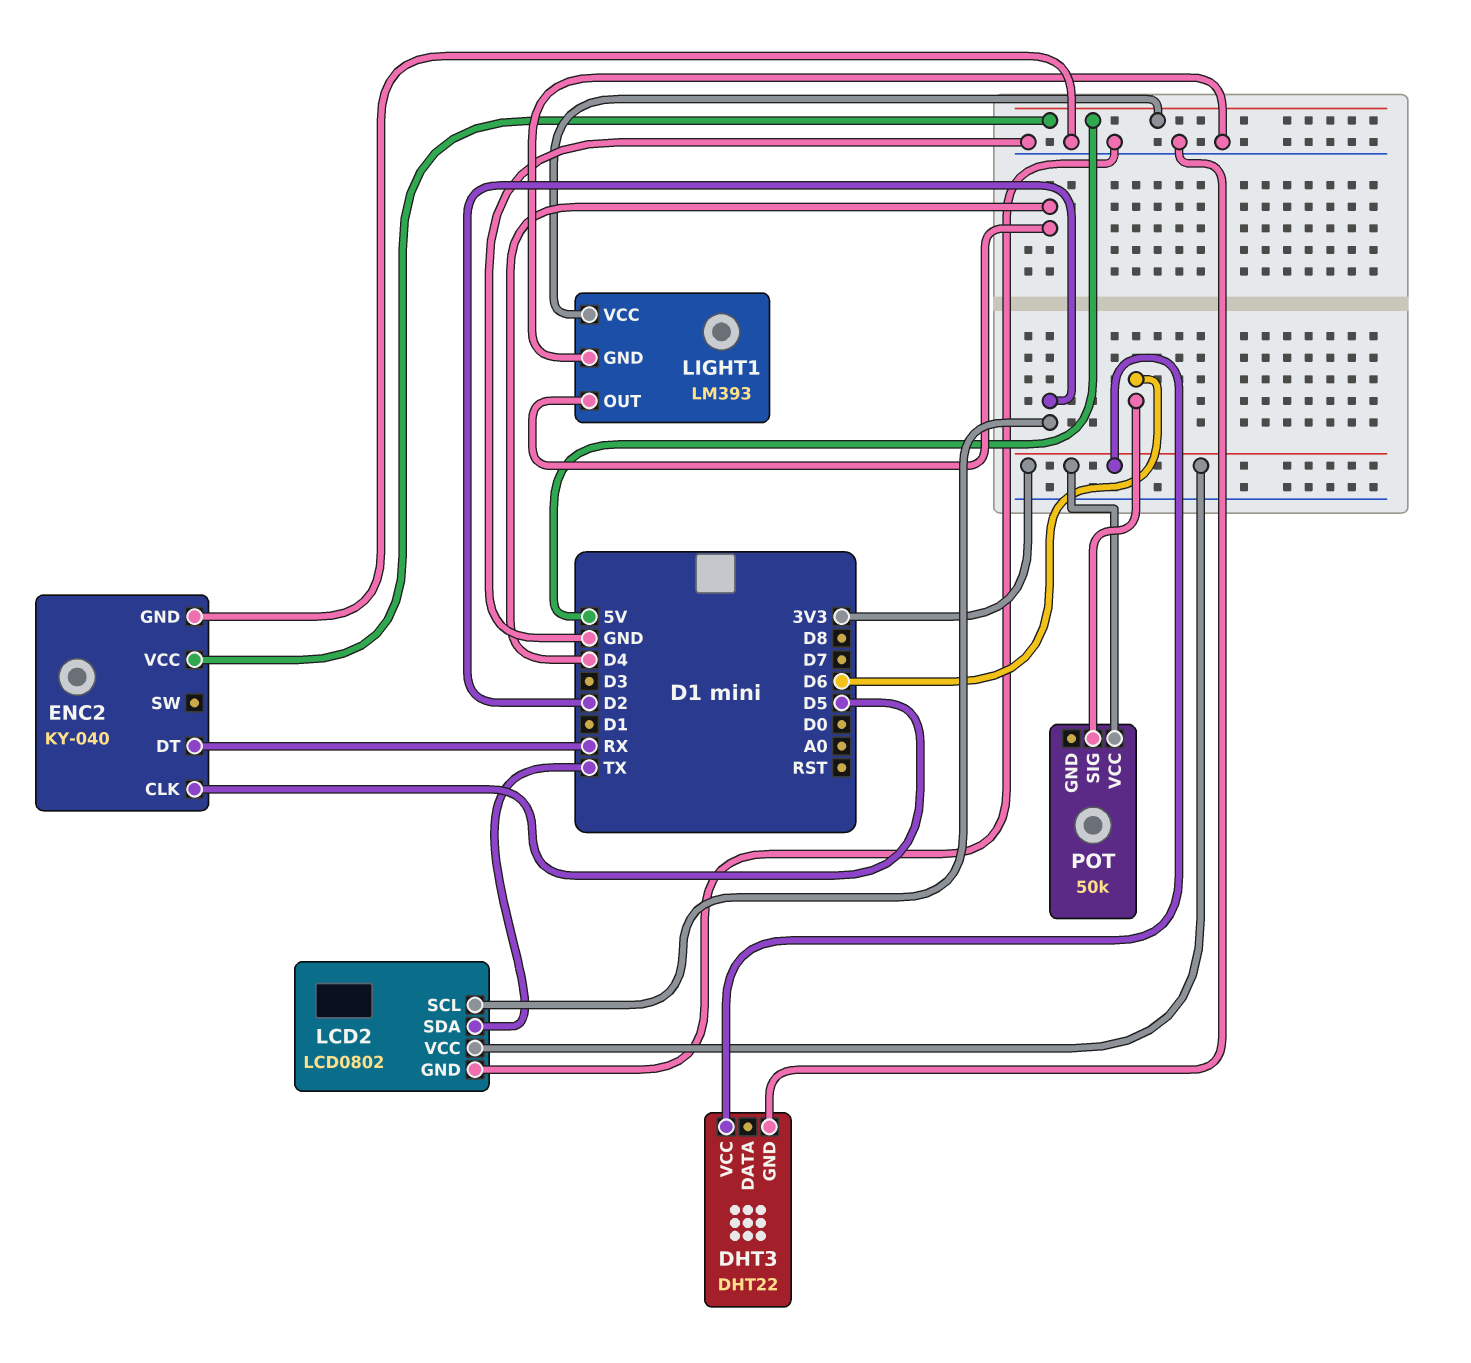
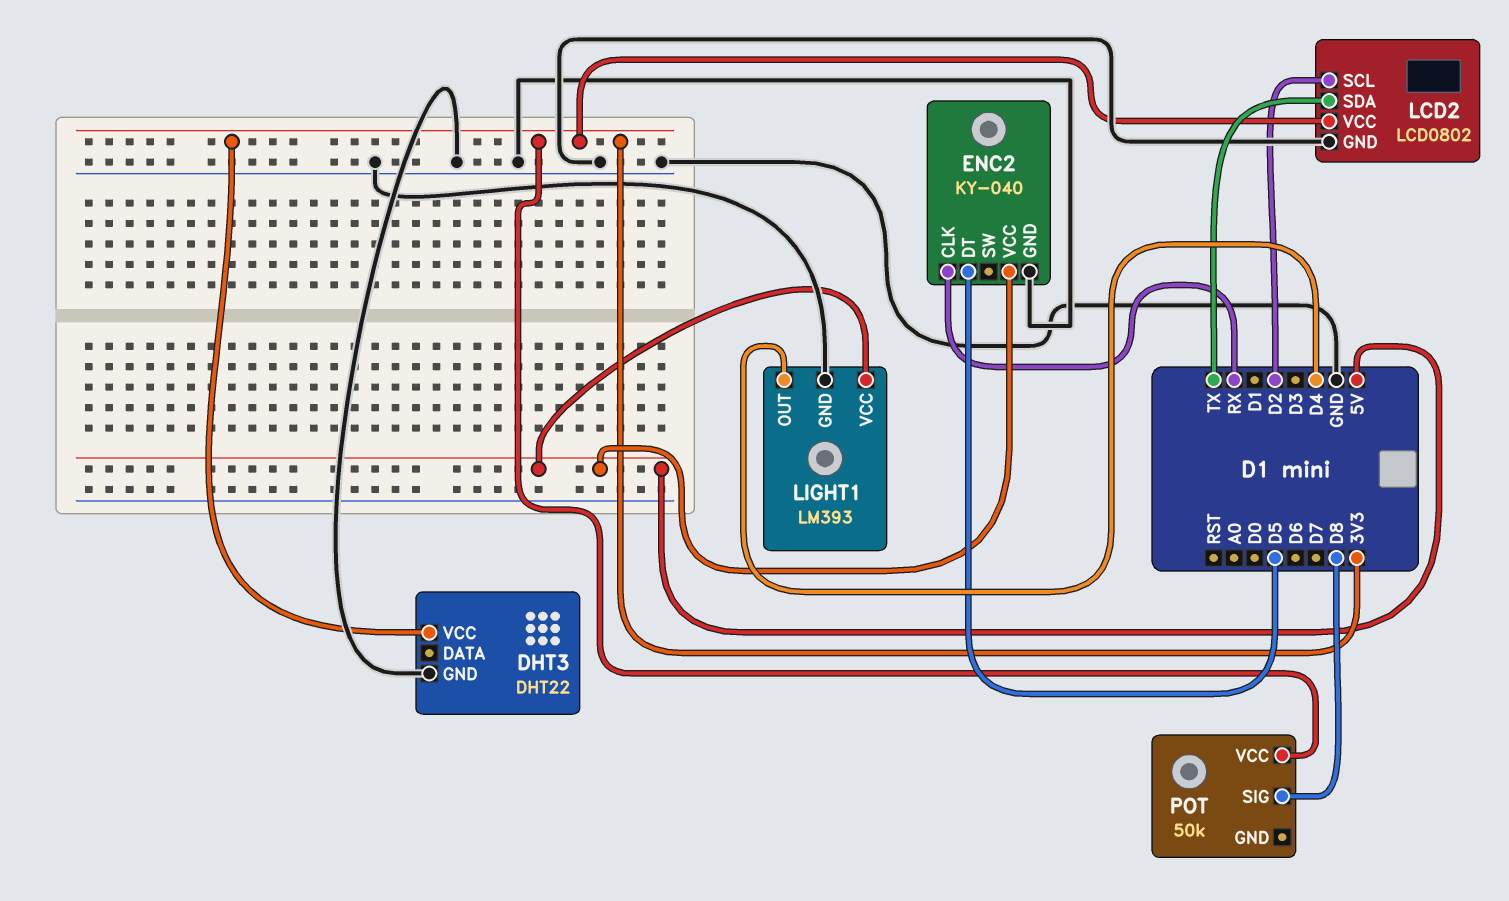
ENC2 pin CLK: D5 -> RX
ENC2 pin DT: RX -> D5
POT pin SIG: D6 -> D8

